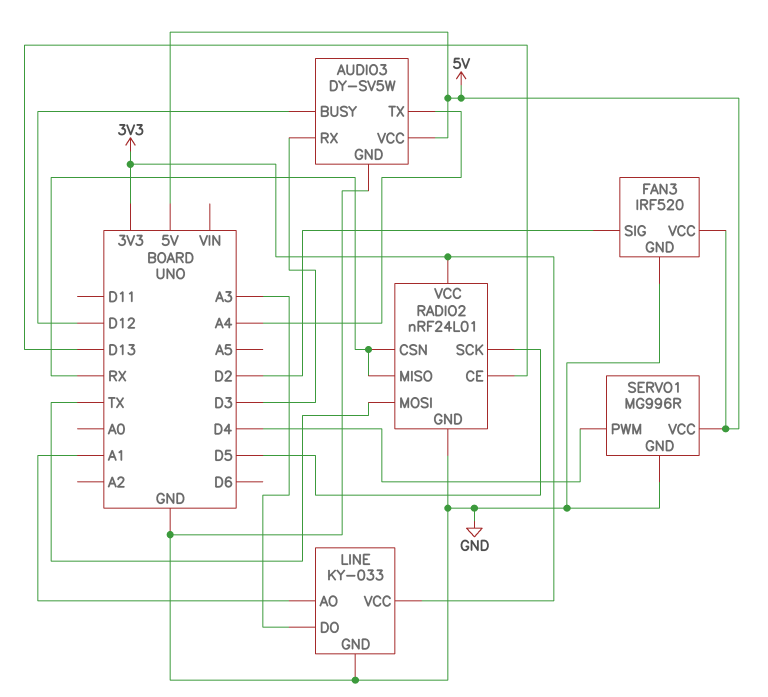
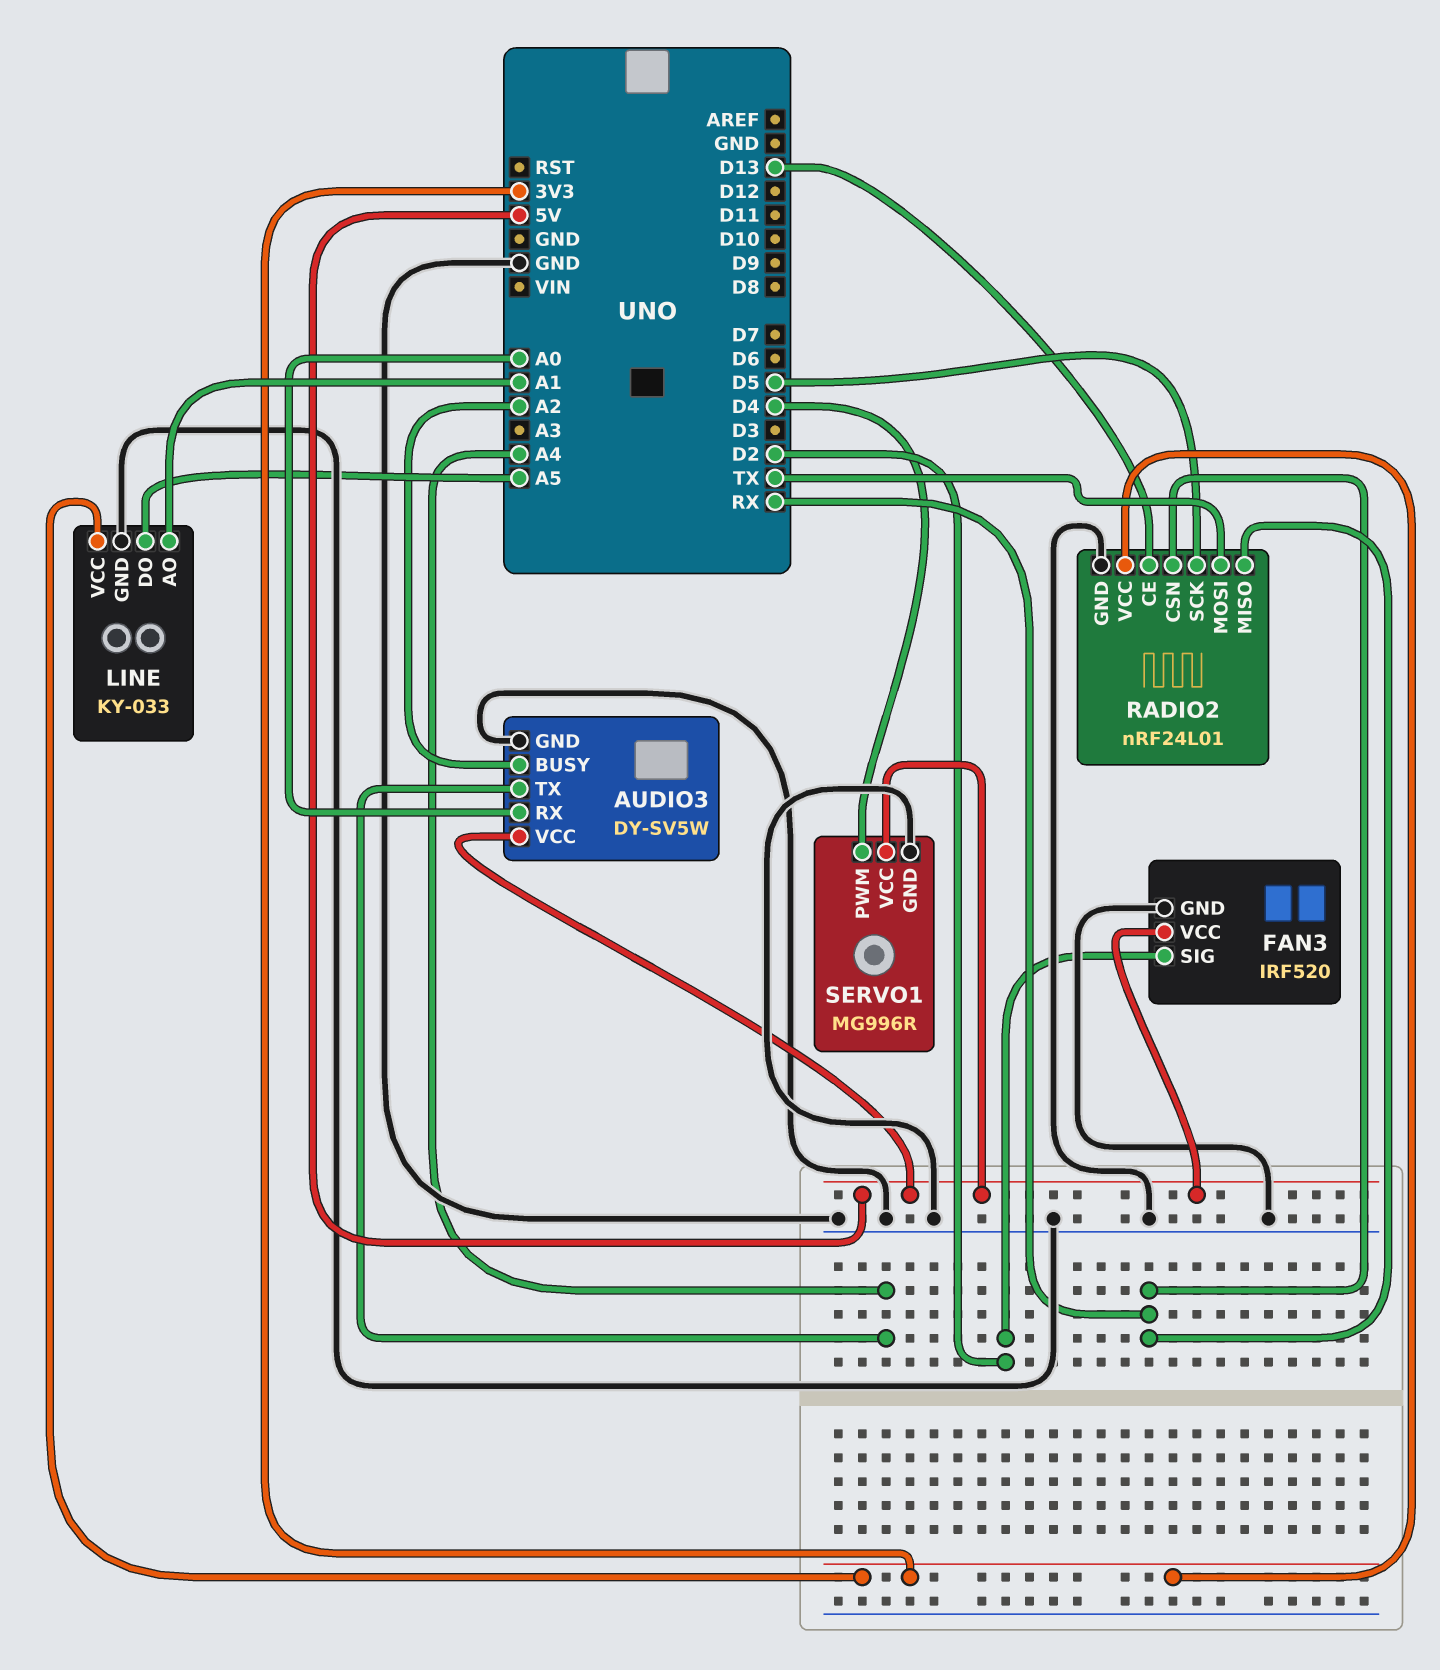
AUDIO3 pin BUSY: D12 -> A2
AUDIO3 pin RX: D3 -> A0
LINE pin DO: A3 -> A5

